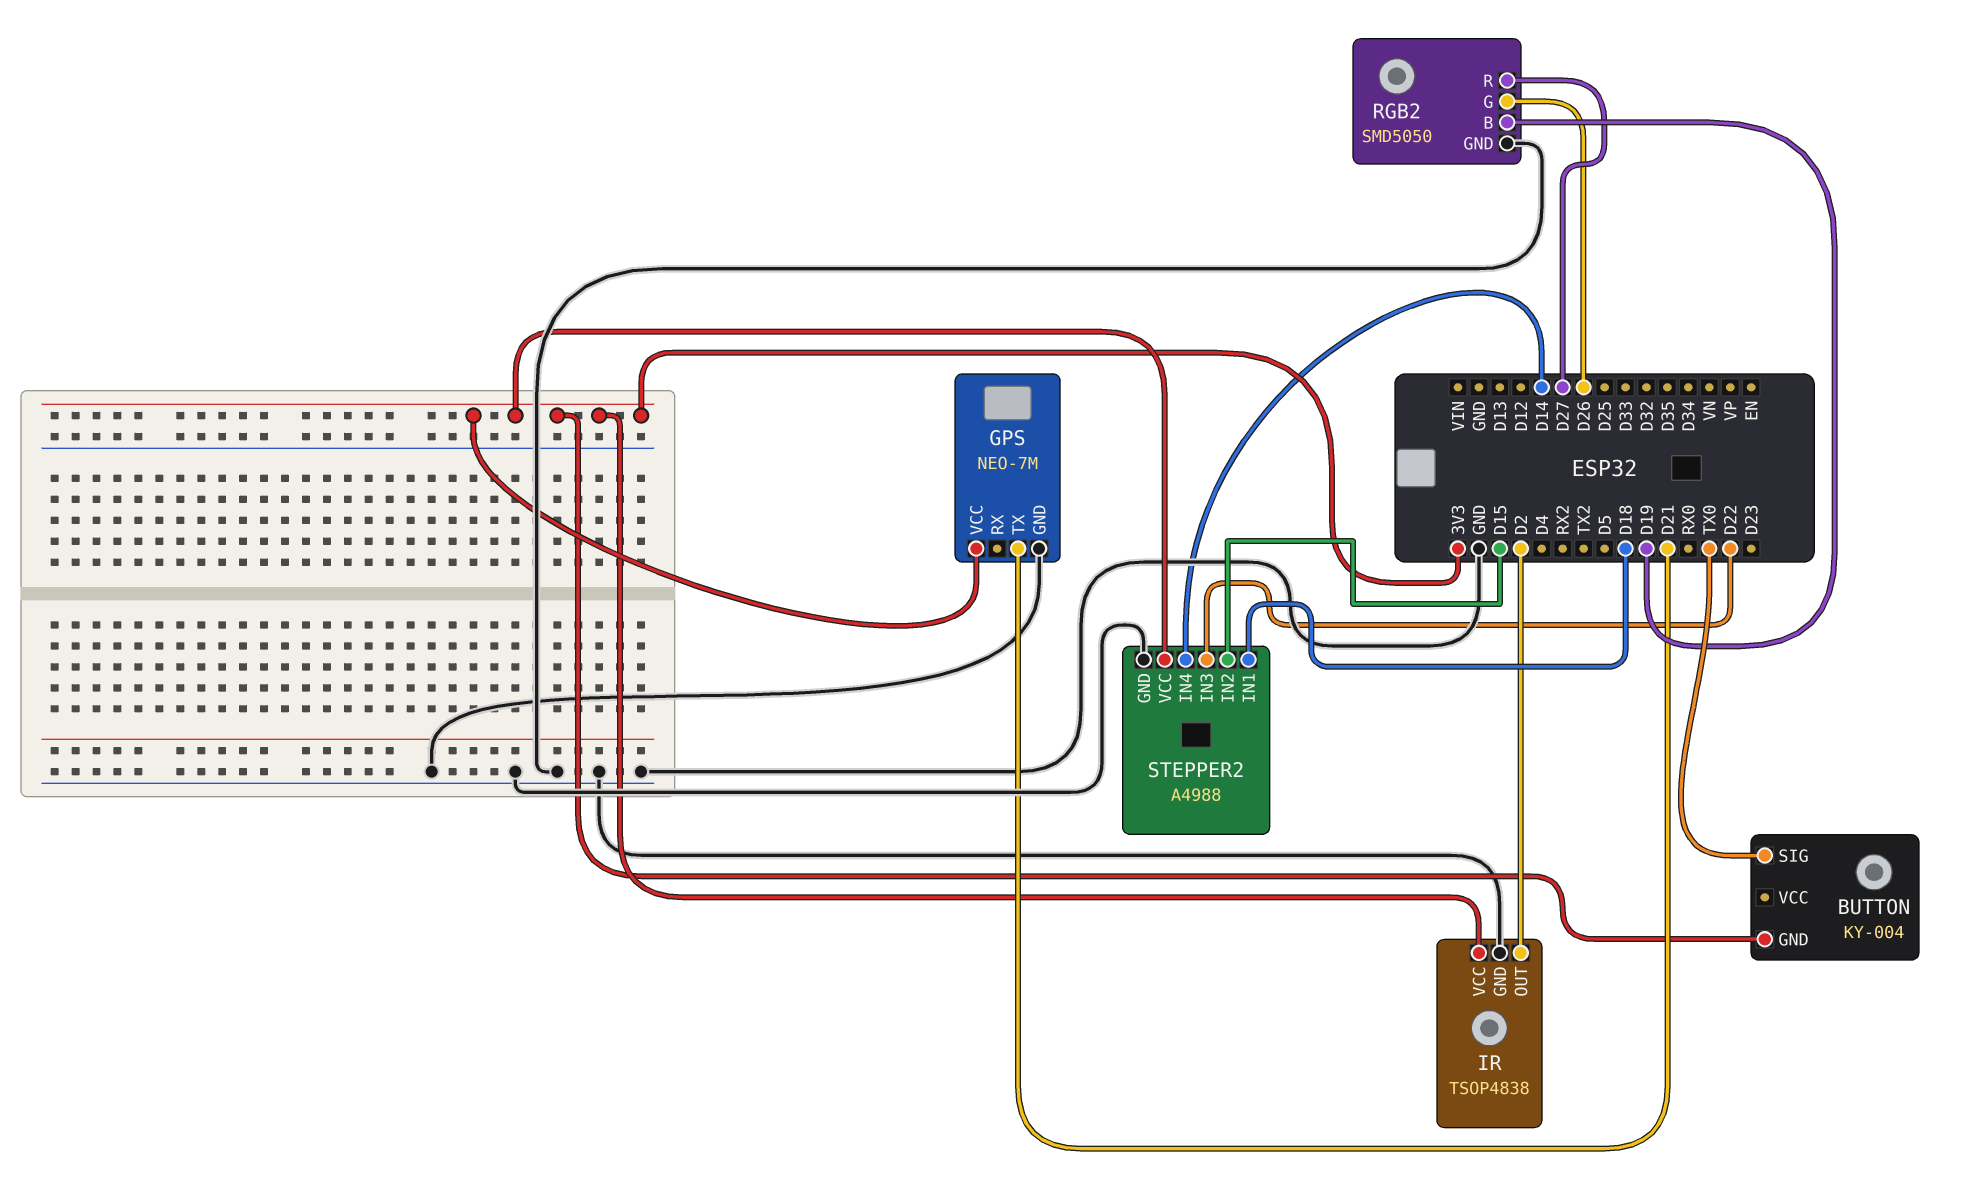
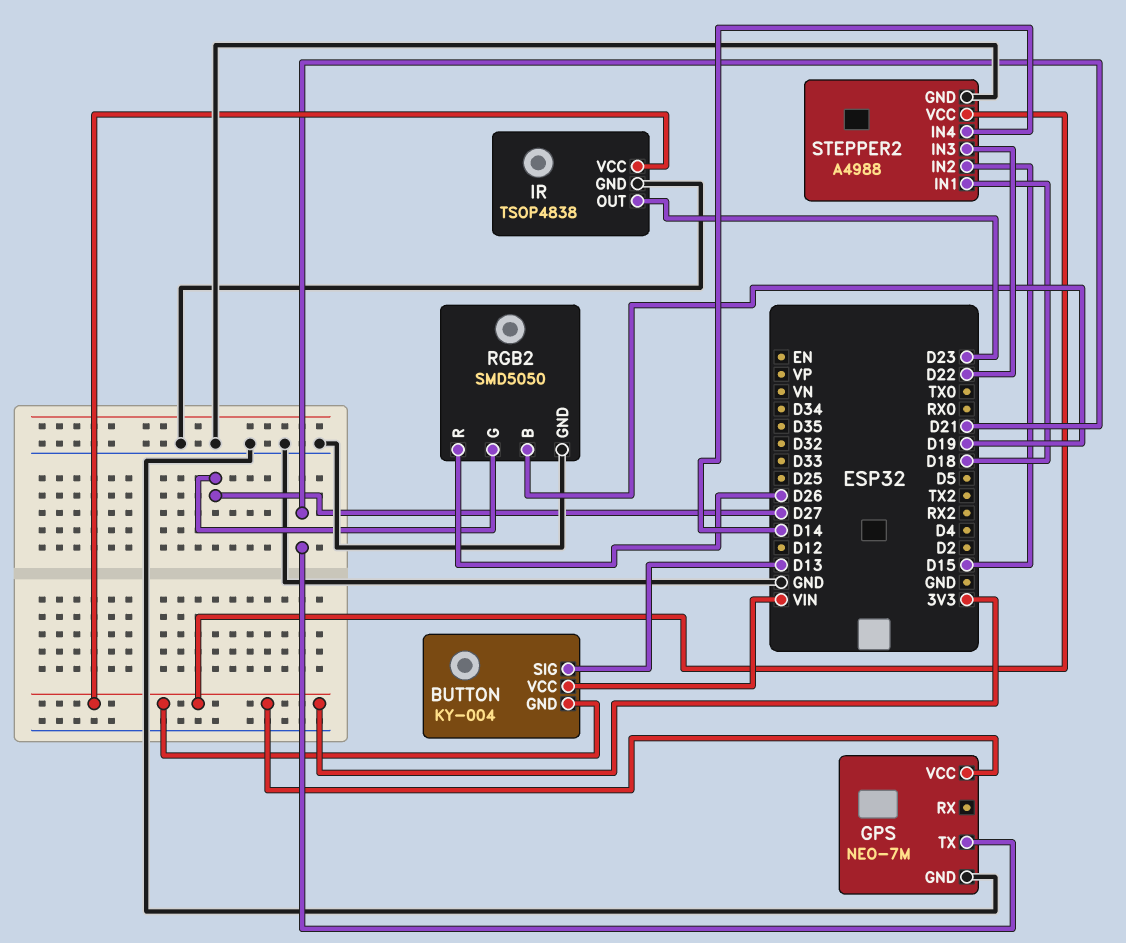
BUTTON pin SIG: TX0 -> D13
BUTTON pin VCC: none -> VIN
IR pin OUT: D2 -> D23
RGB2 pin G: D26 -> D27
RGB2 pin R: D27 -> D26

